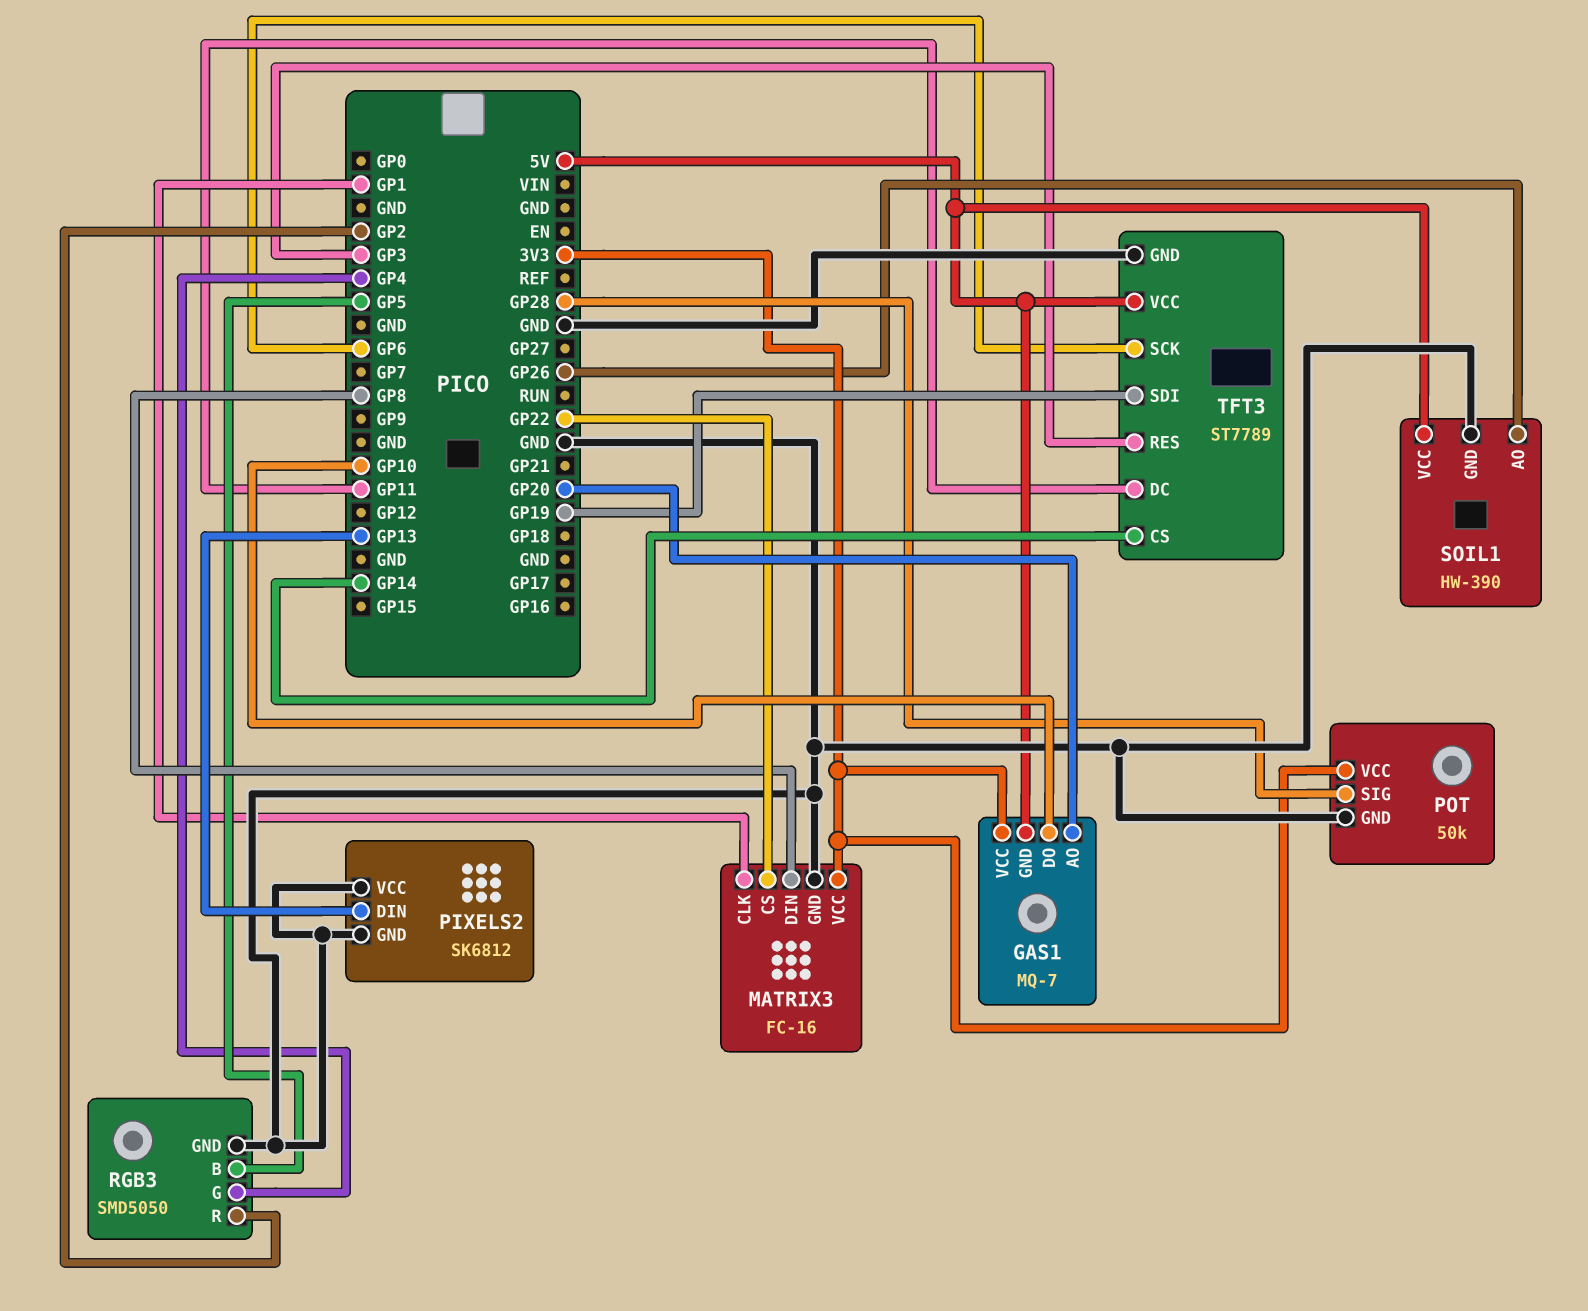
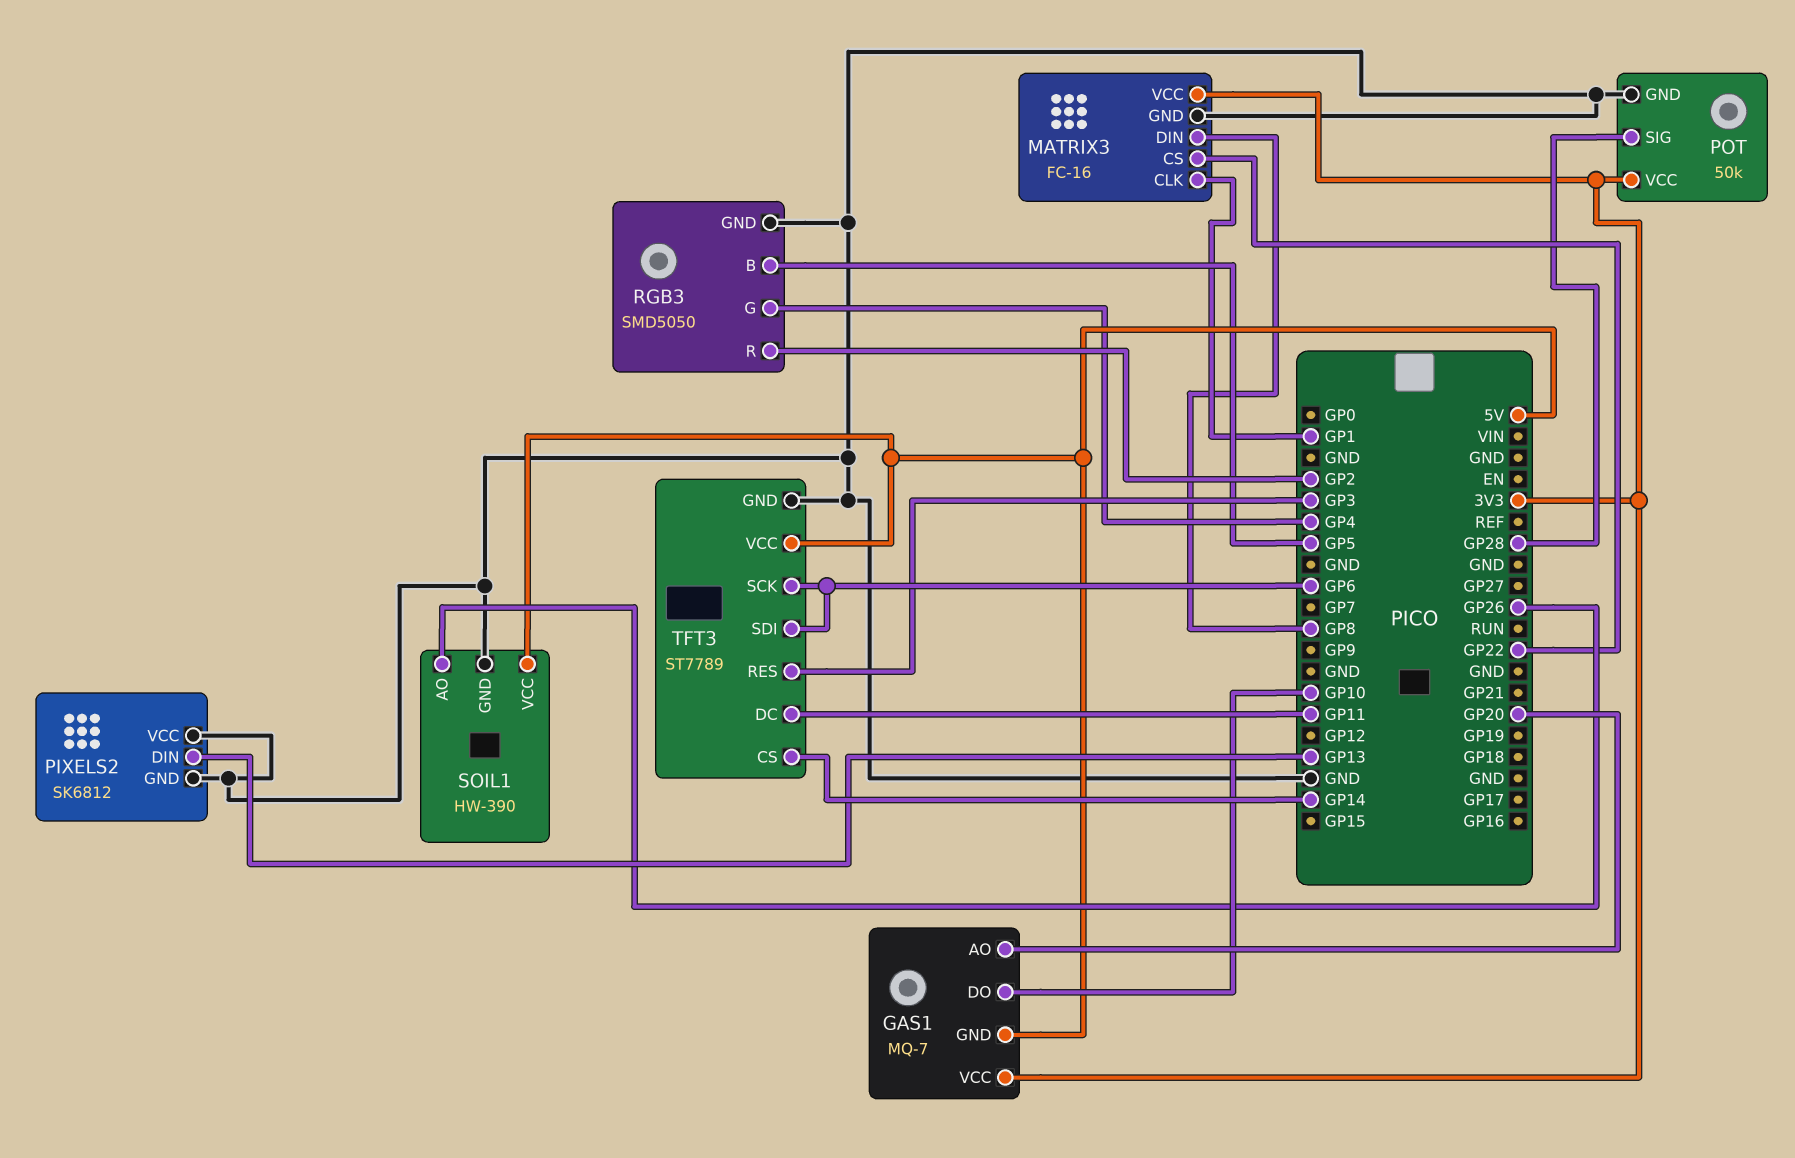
TFT3 pin SDI: GP19 -> GP6

